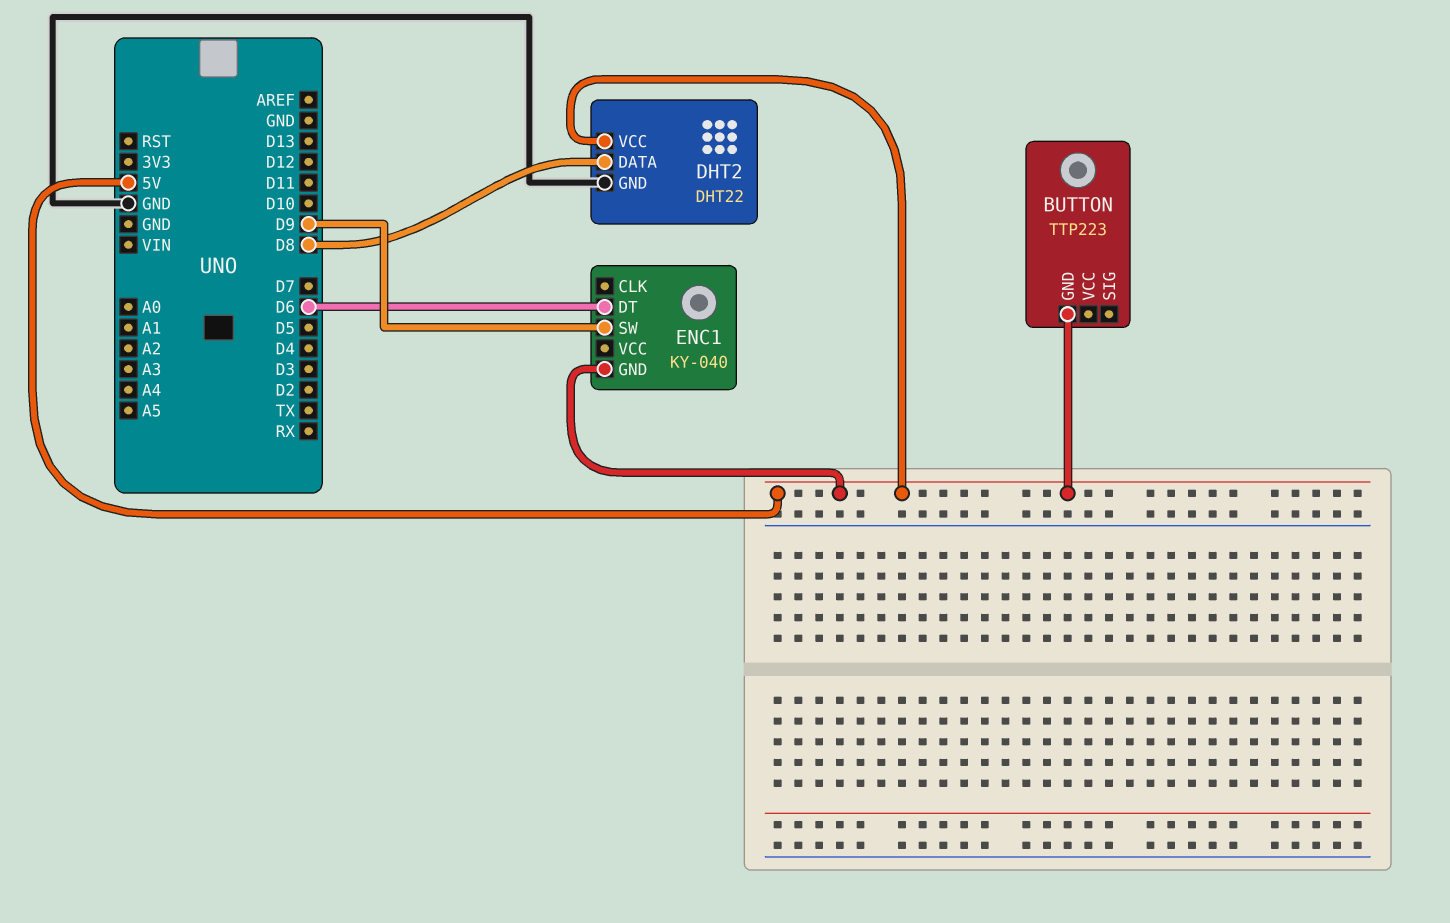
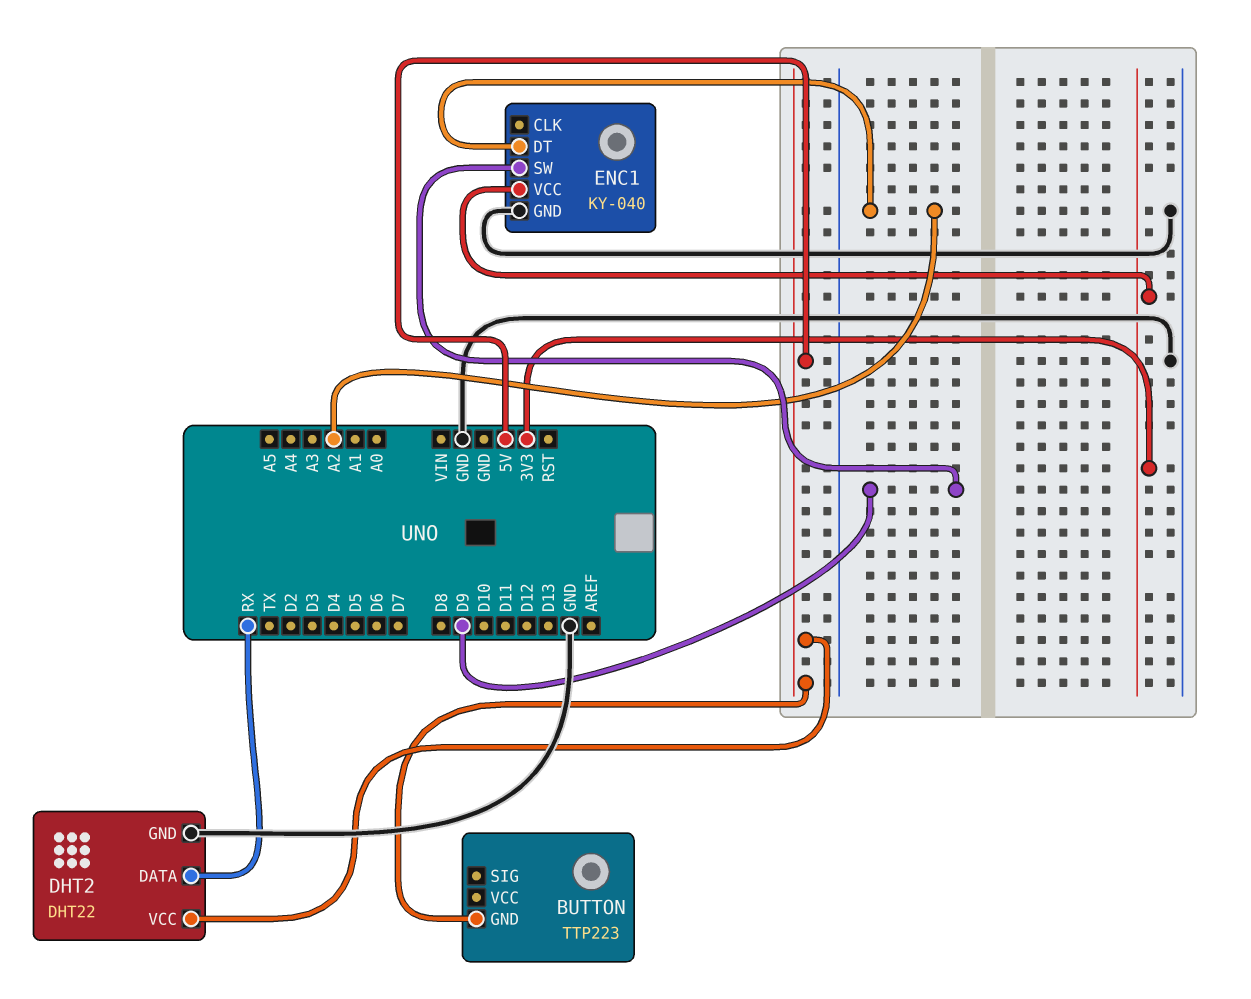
DHT2 pin DATA: D8 -> RX
ENC1 pin DT: D6 -> A2
ENC1 pin GND: 5V -> GND
ENC1 pin VCC: none -> 3V3

